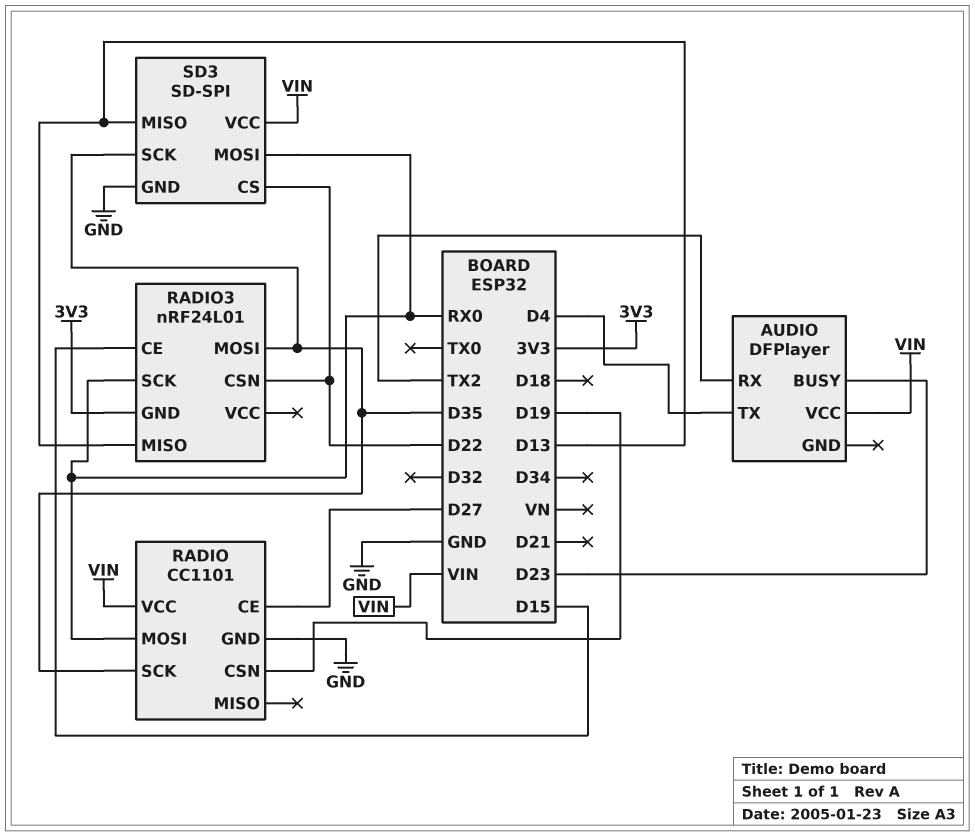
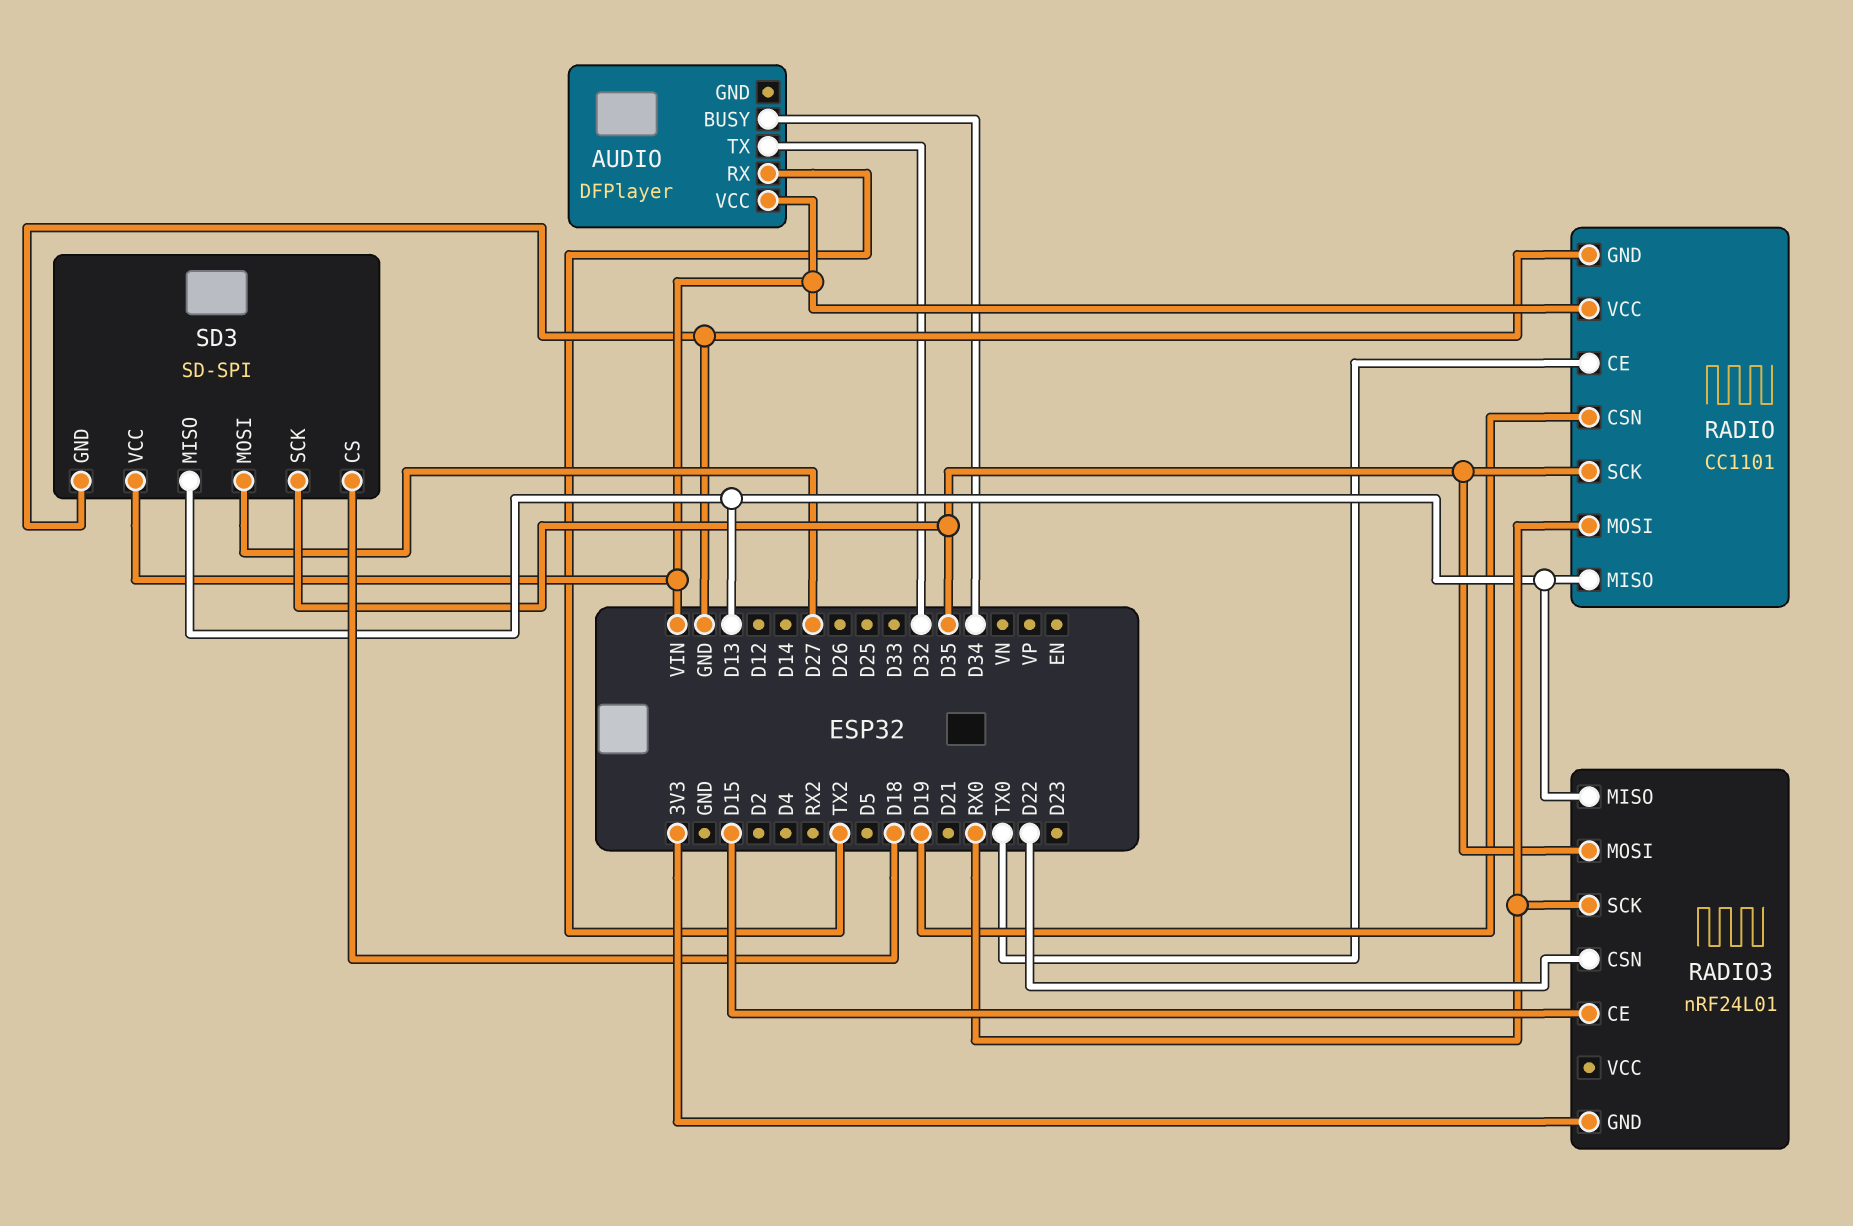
AUDIO pin BUSY: D23 -> D34
AUDIO pin TX: D4 -> D32
RADIO pin CE: D27 -> TX0
RADIO pin MISO: none -> D13
SD3 pin CS: D22 -> D18
SD3 pin MOSI: RX0 -> D27

